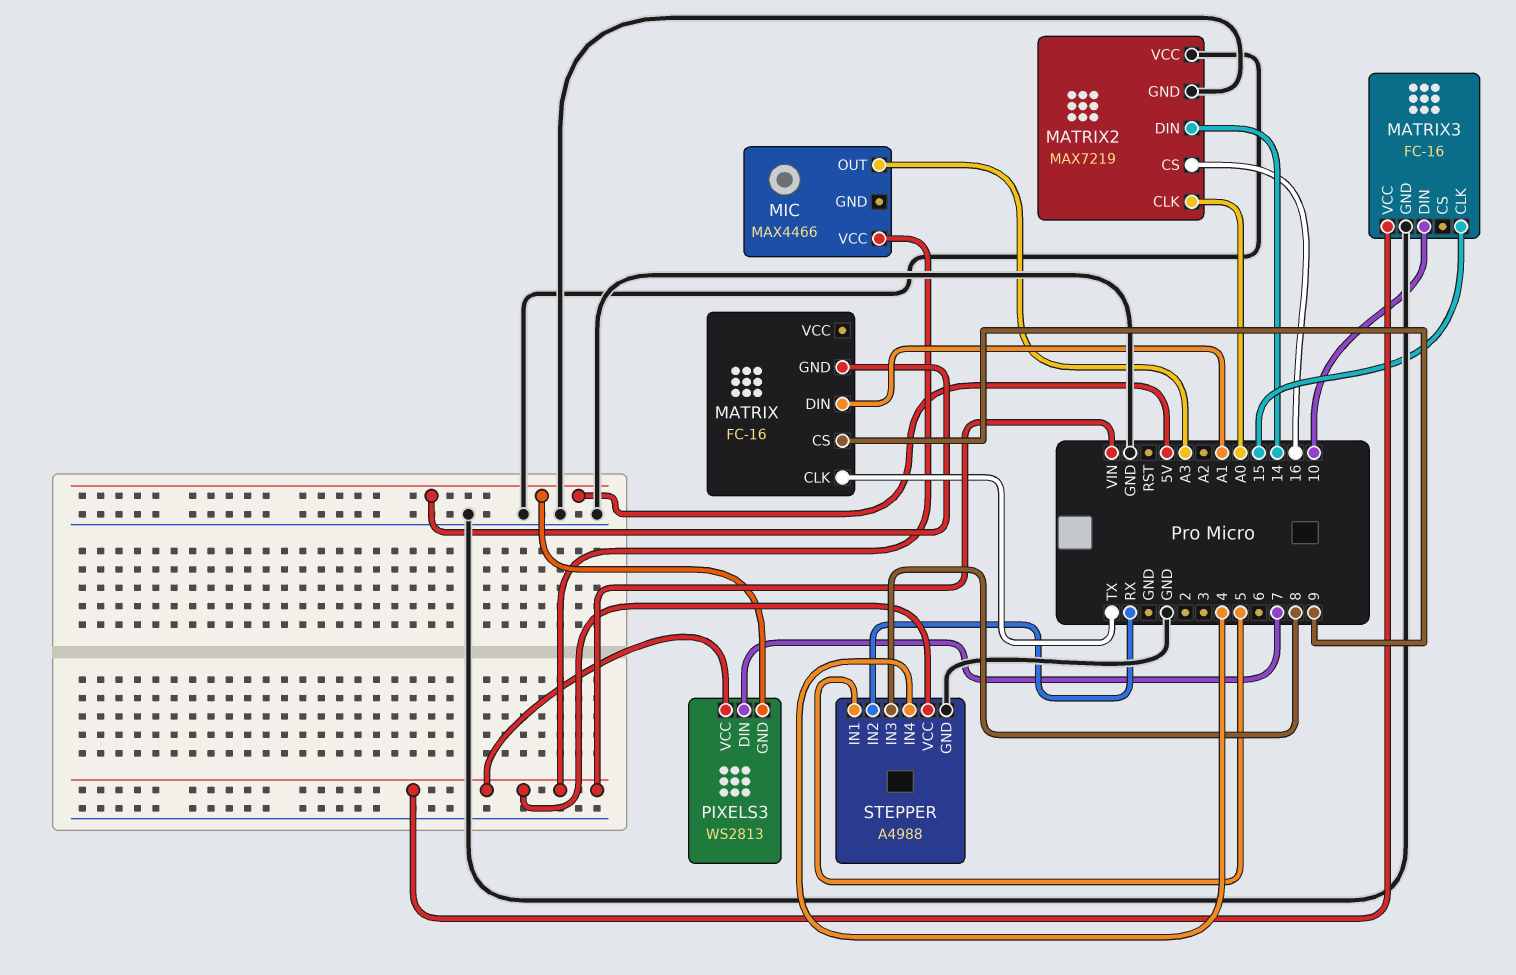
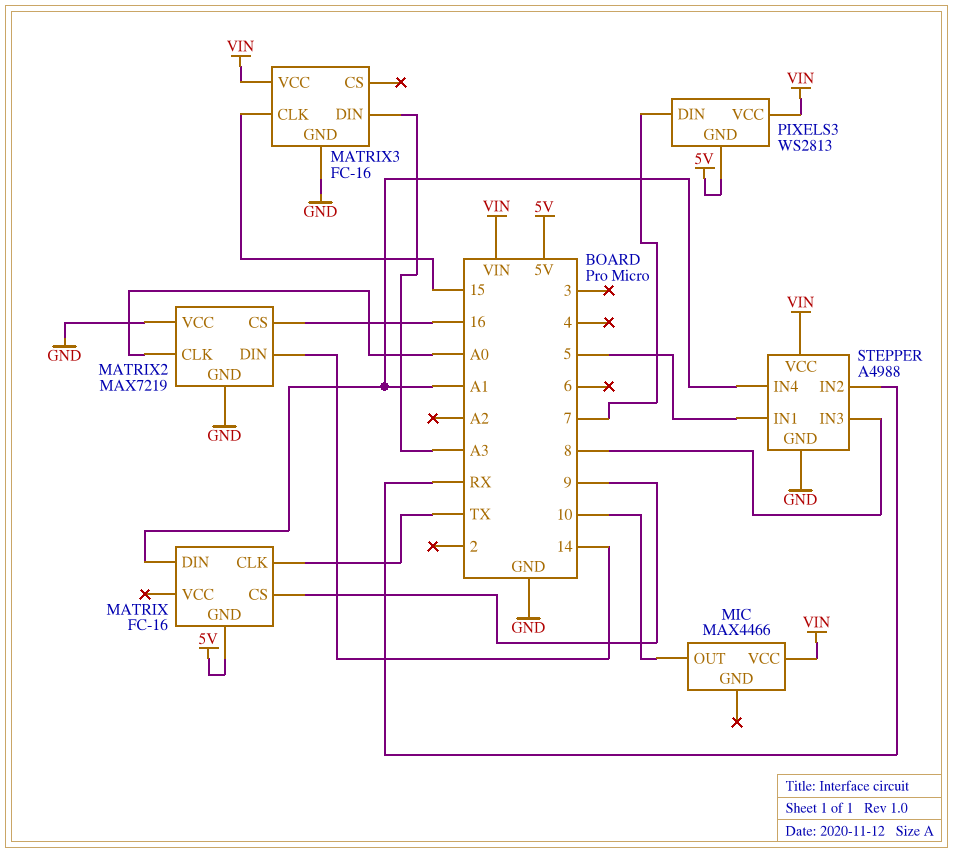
MATRIX3 pin DIN: 10 -> A3
MIC pin OUT: A3 -> 10
STEPPER pin IN4: 4 -> A1

